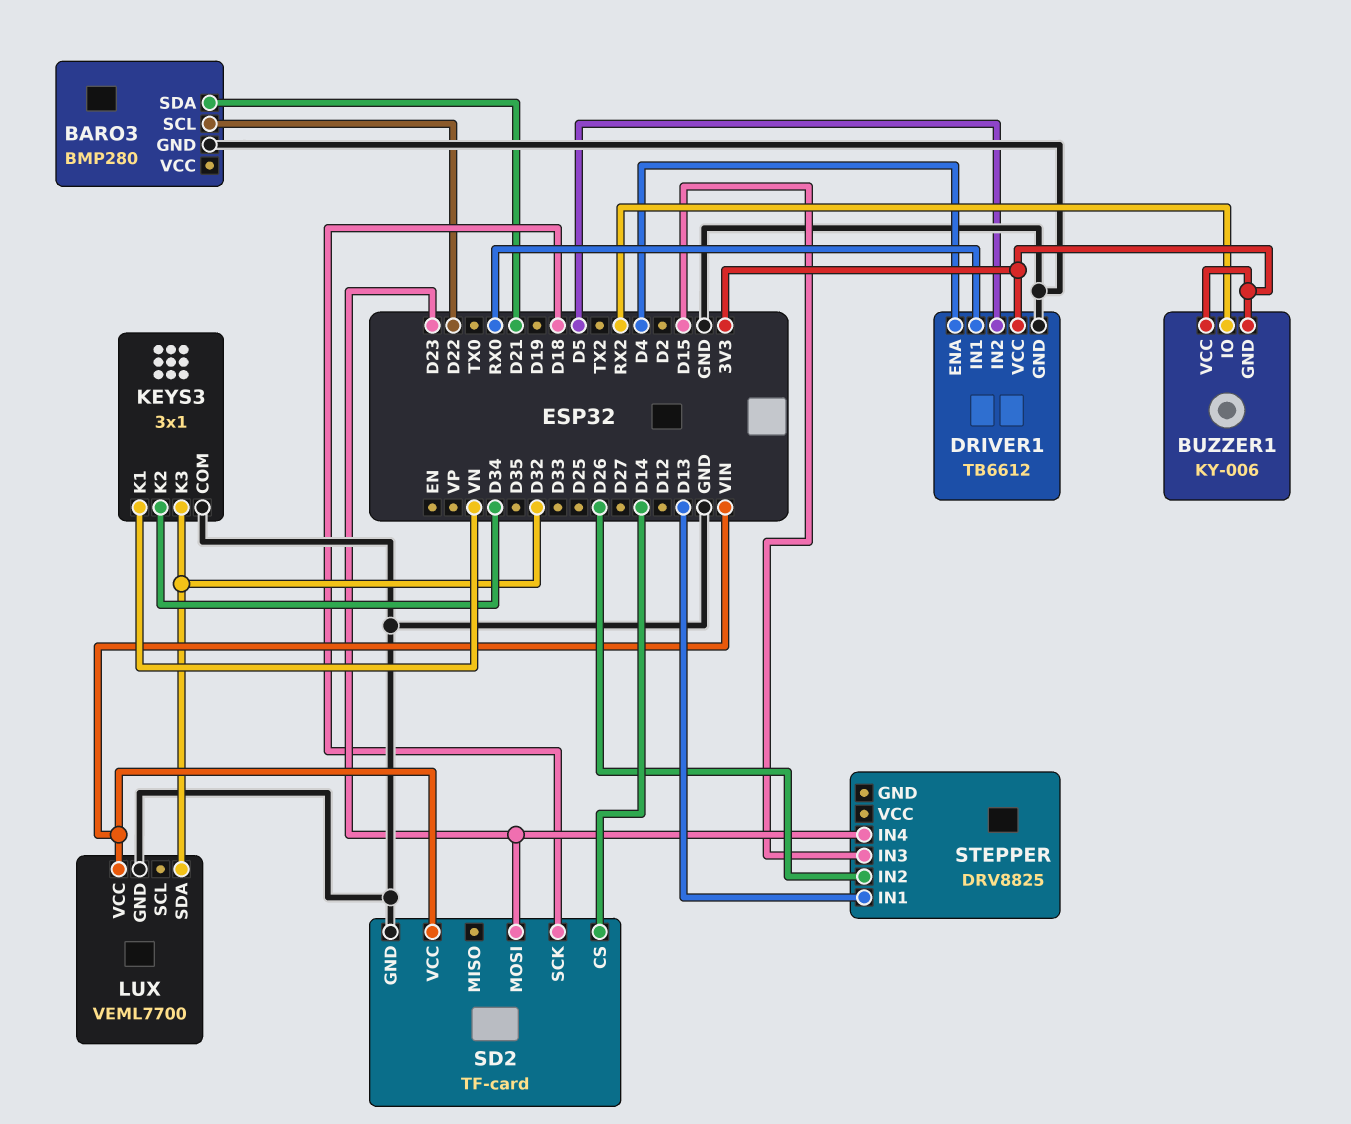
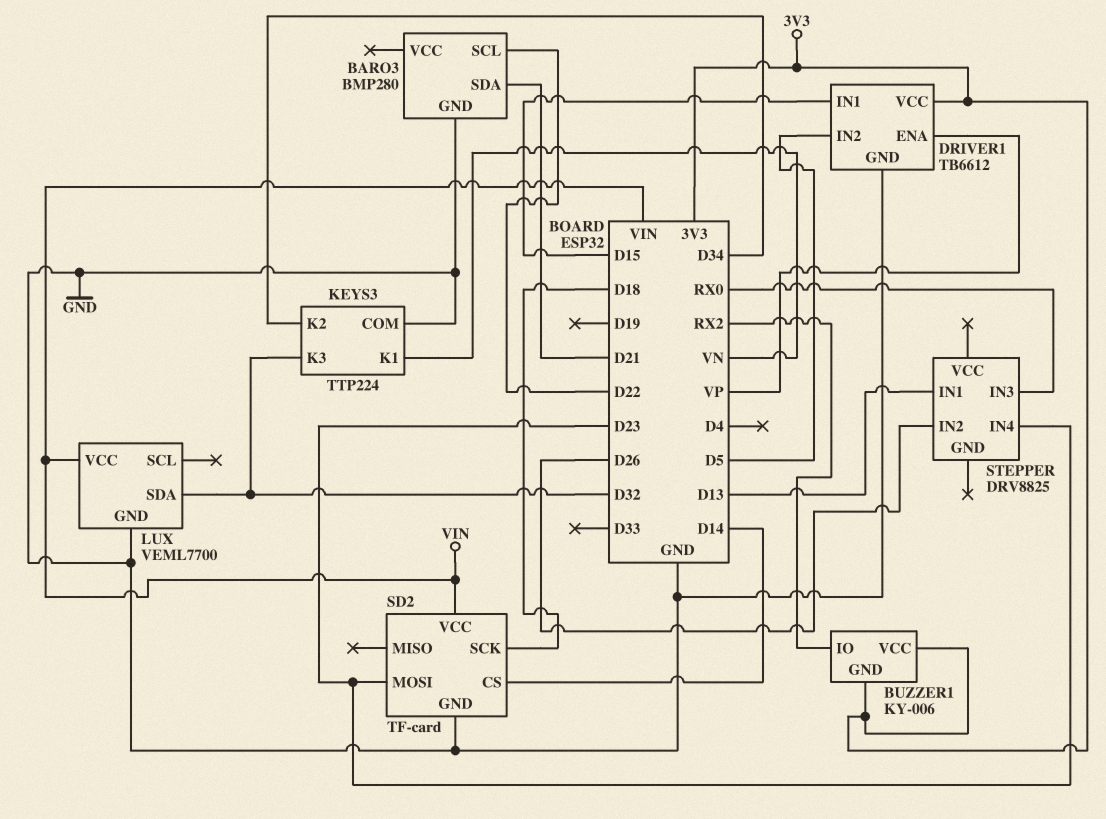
DRIVER1 pin ENA: D4 -> VP
DRIVER1 pin IN1: RX0 -> D15
KEYS3: 3x1 -> TTP224
STEPPER pin IN3: D15 -> RX0

